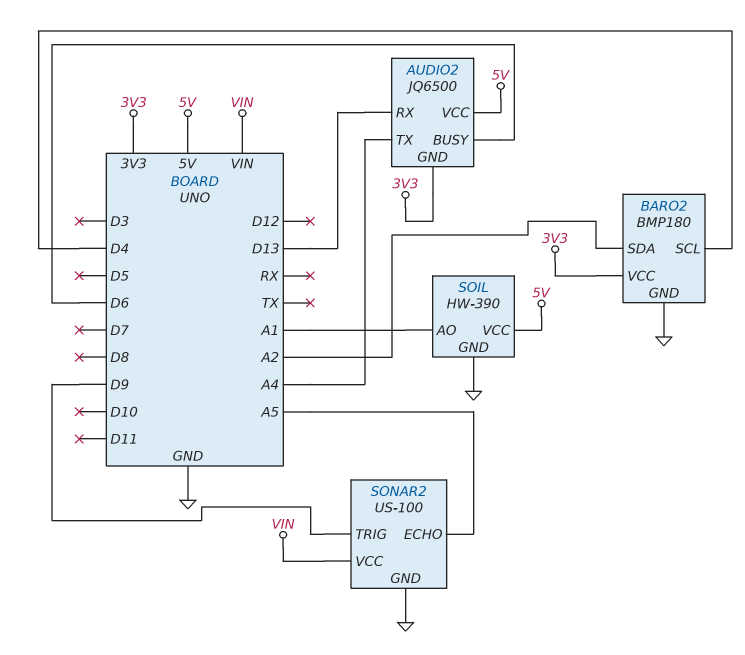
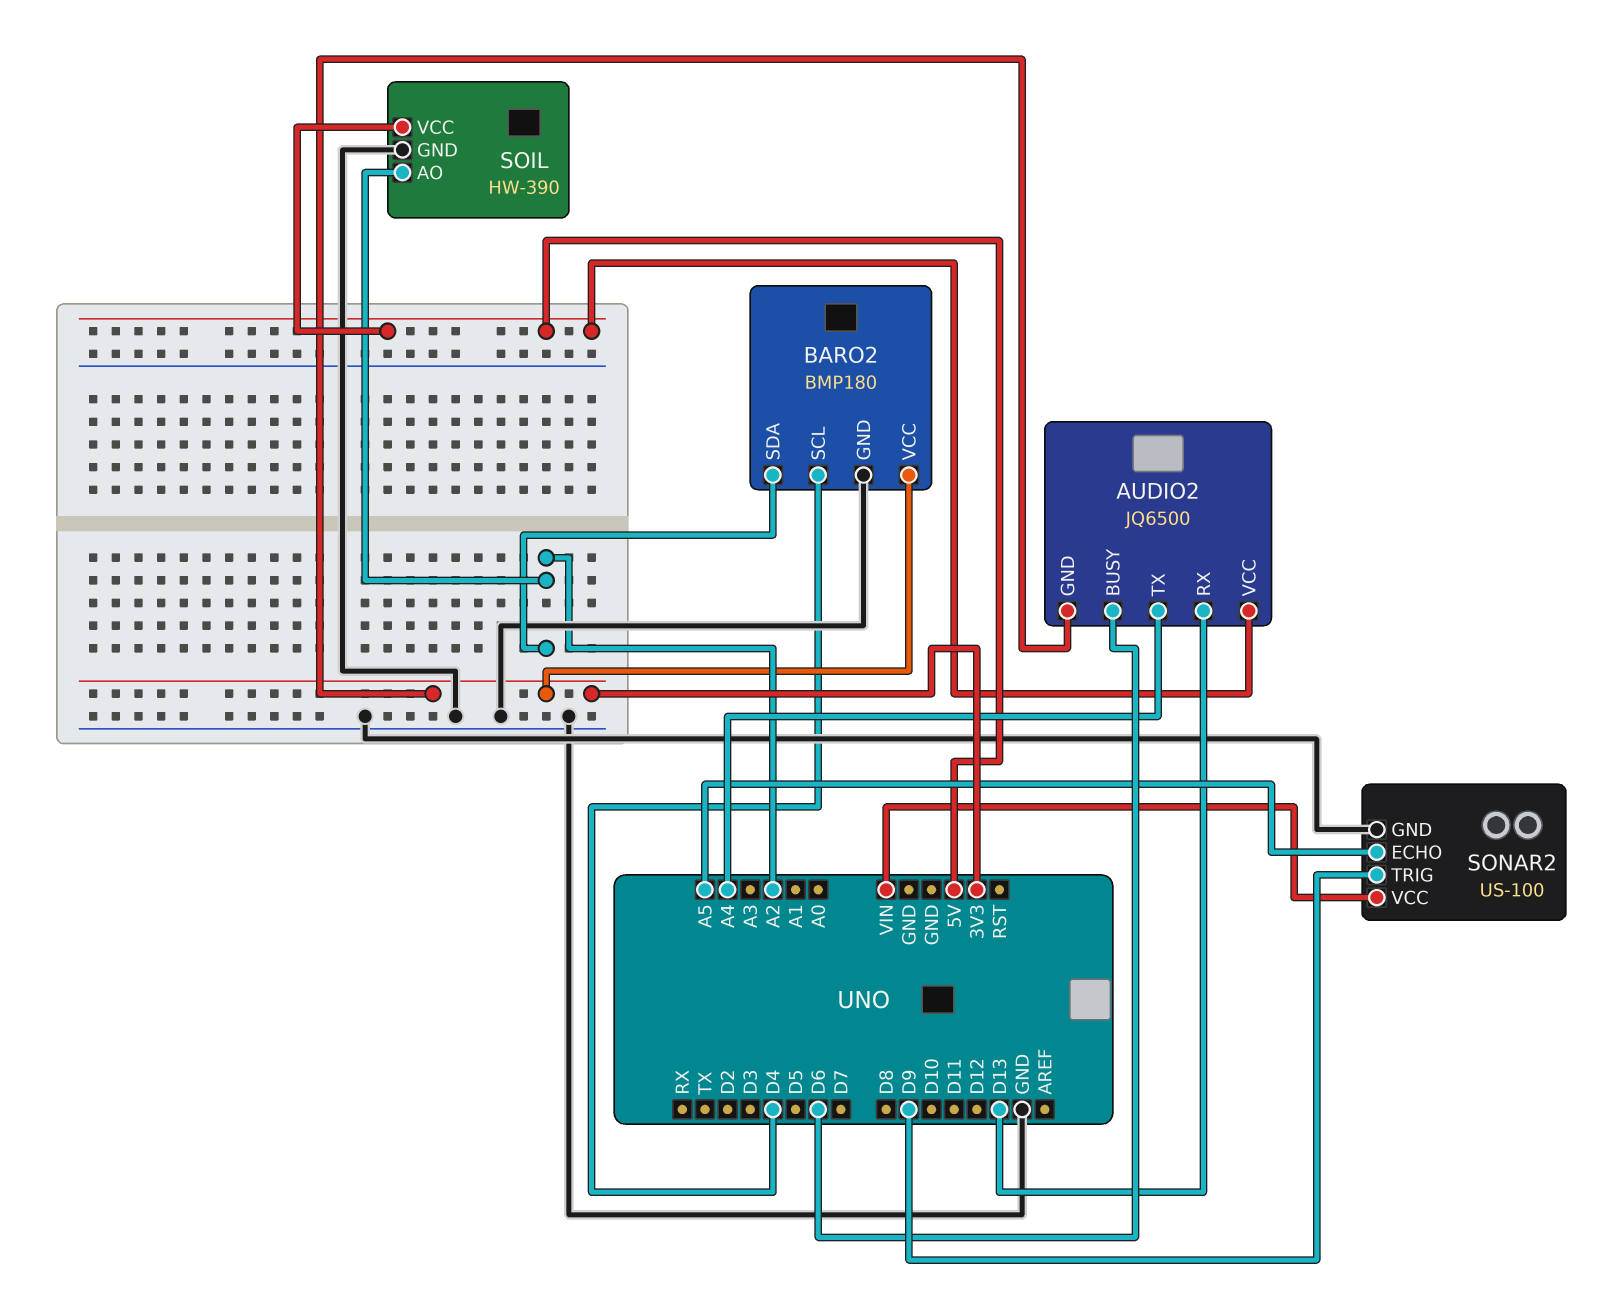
SOIL pin AO: A1 -> A2

